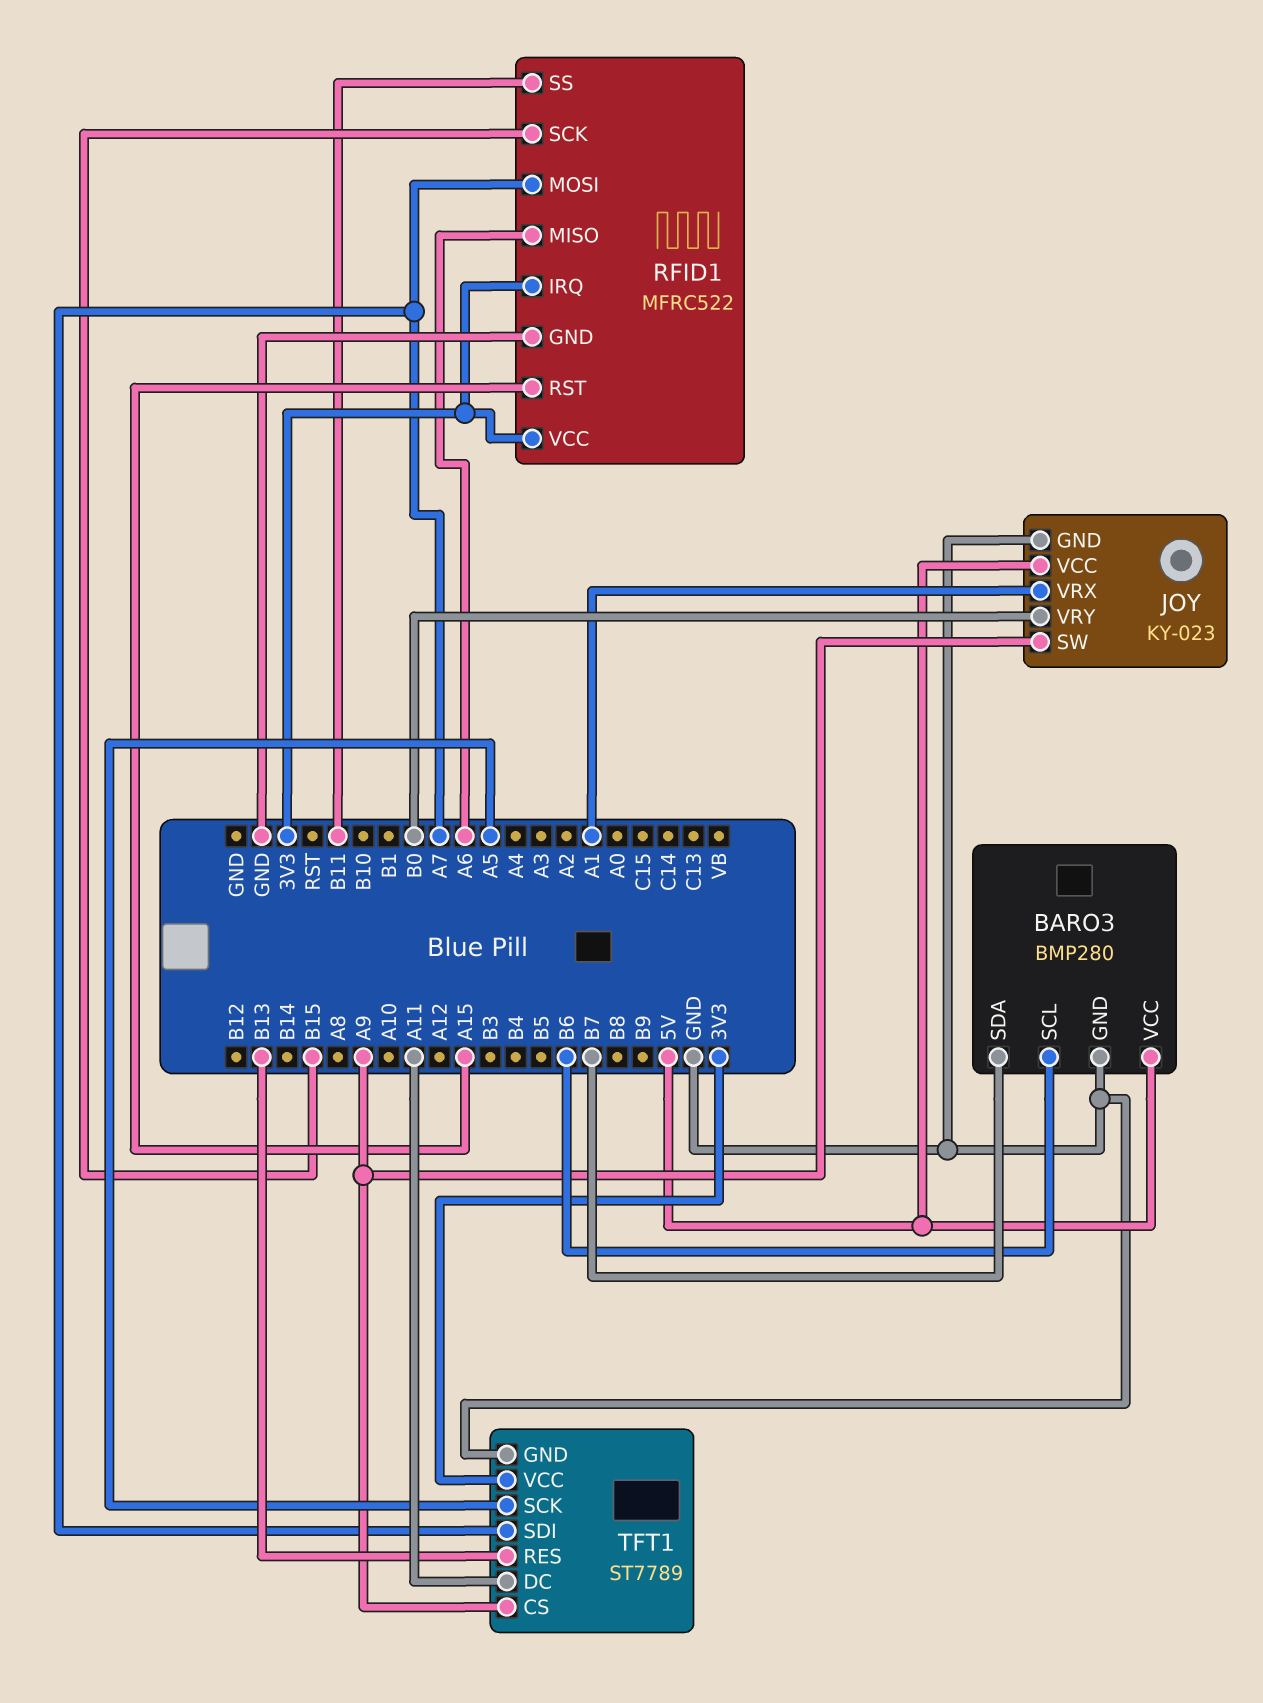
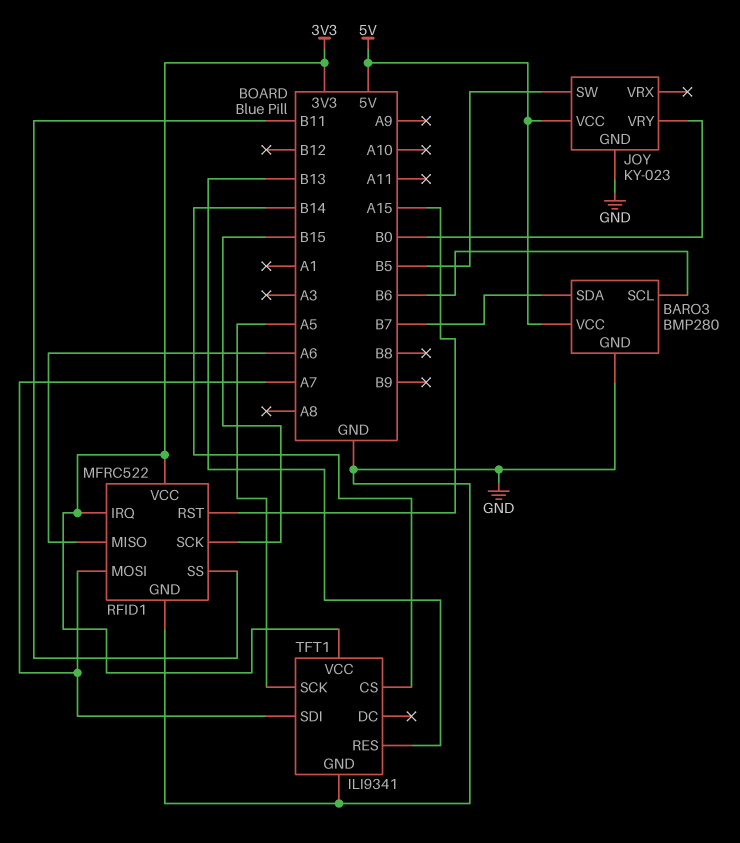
JOY pin SW: A9 -> B5
JOY pin VRX: A1 -> none
TFT1: ST7789 -> ILI9341
TFT1 pin CS: A9 -> B14
TFT1 pin DC: A11 -> none

